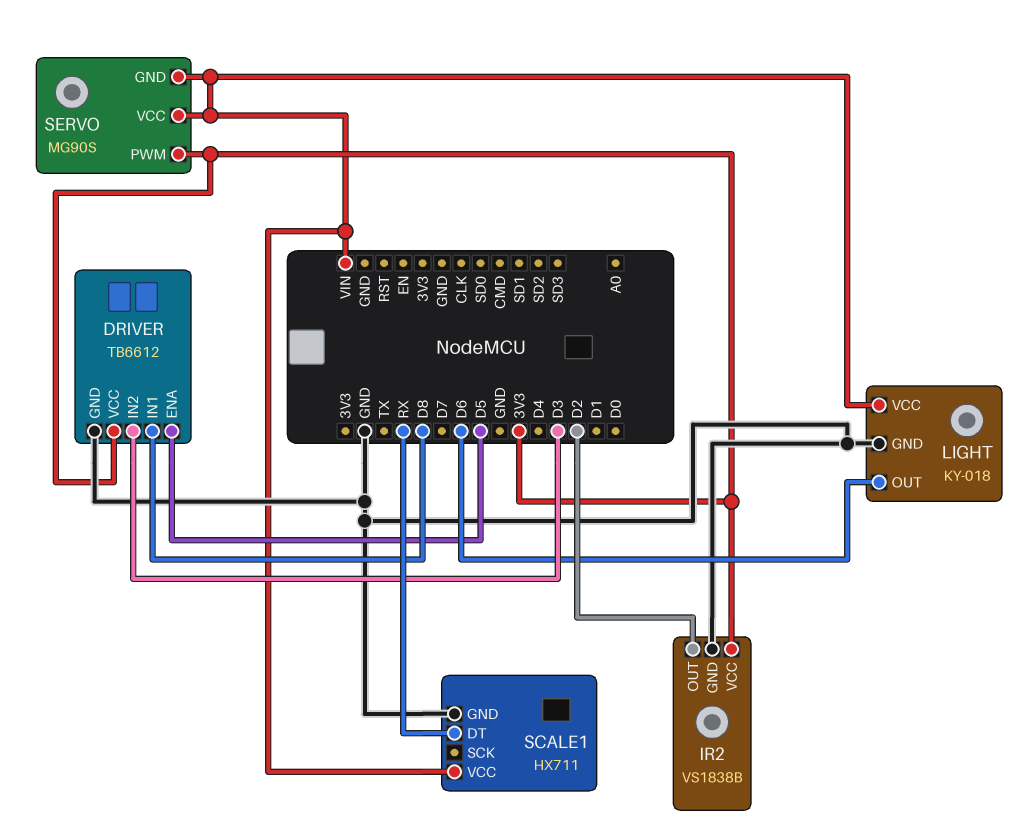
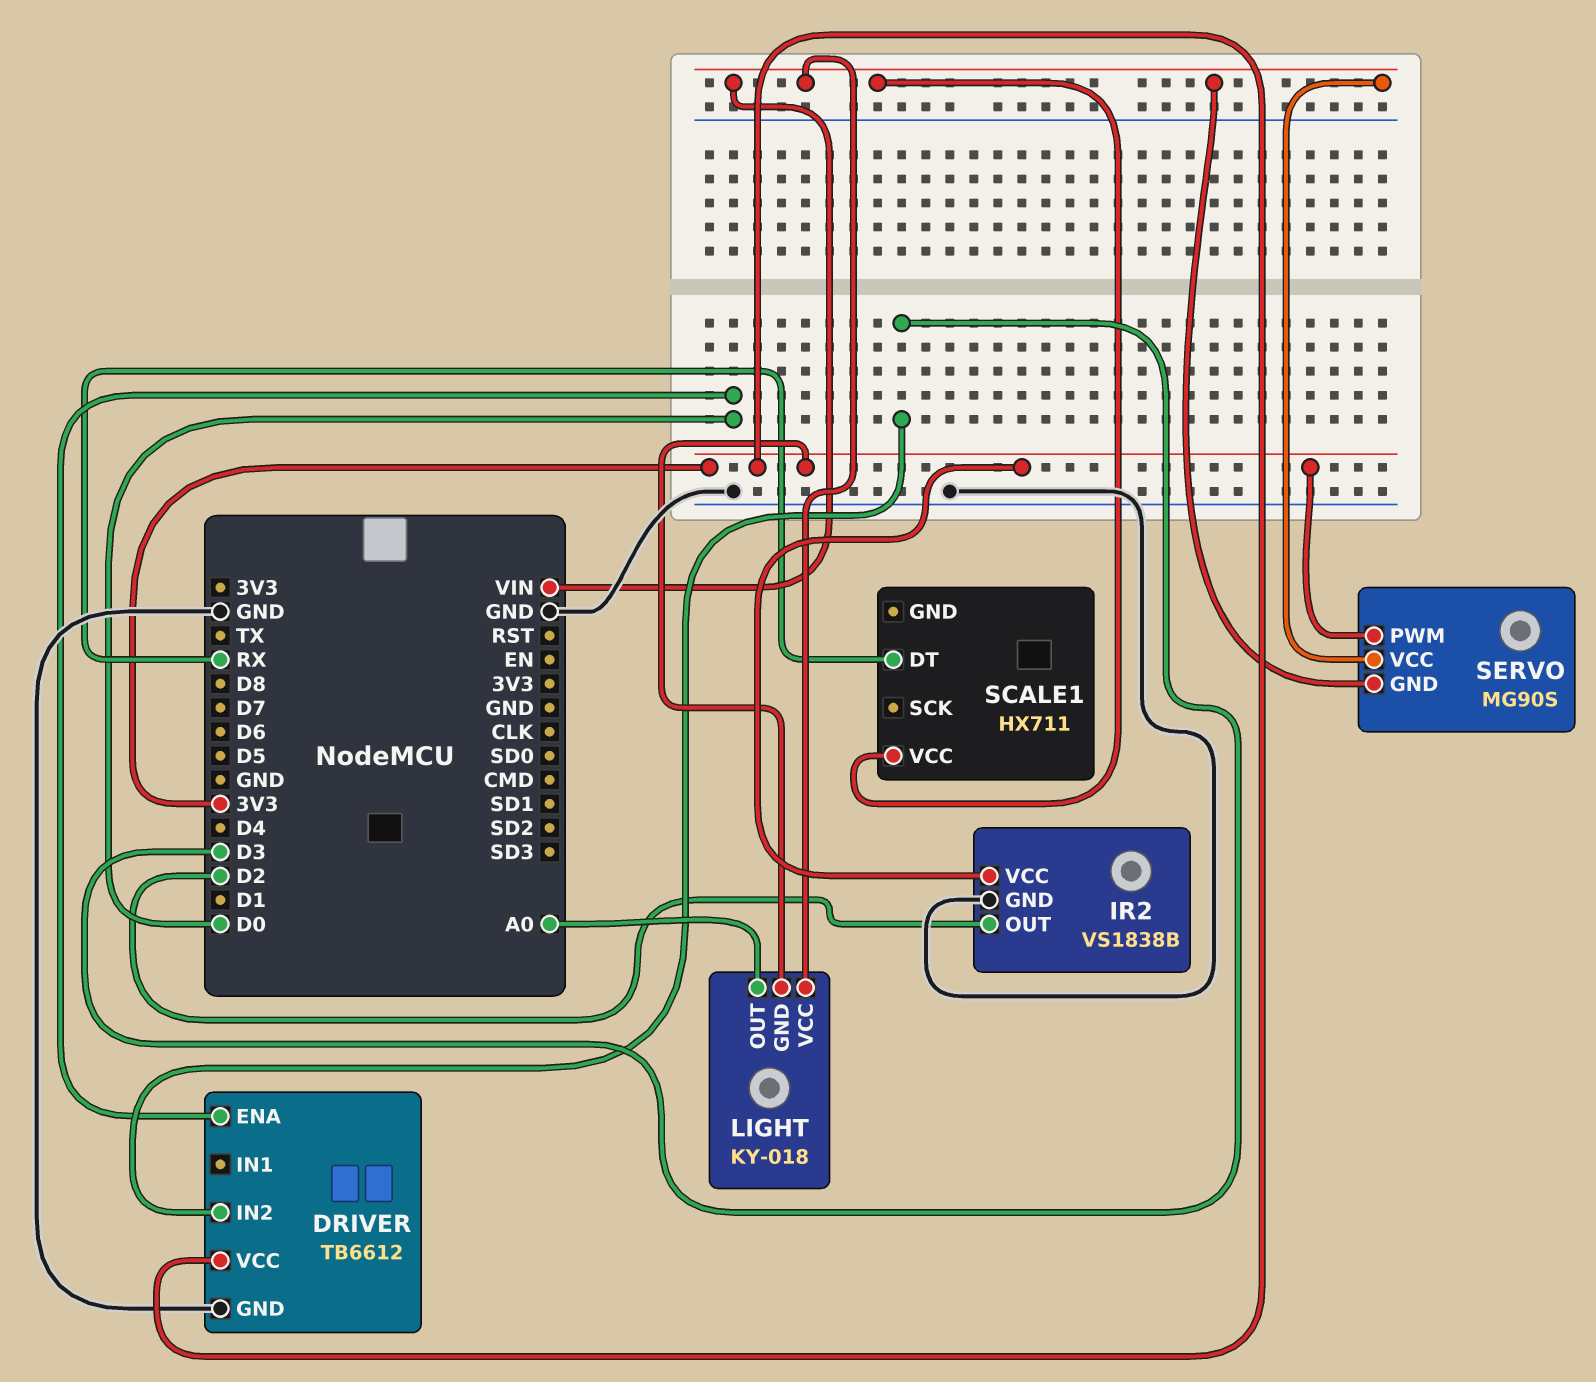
DRIVER pin ENA: D5 -> D0
DRIVER pin IN1: D8 -> none
LIGHT pin GND: GND -> 3V3
LIGHT pin OUT: D6 -> A0
SCALE1 pin GND: GND -> none

